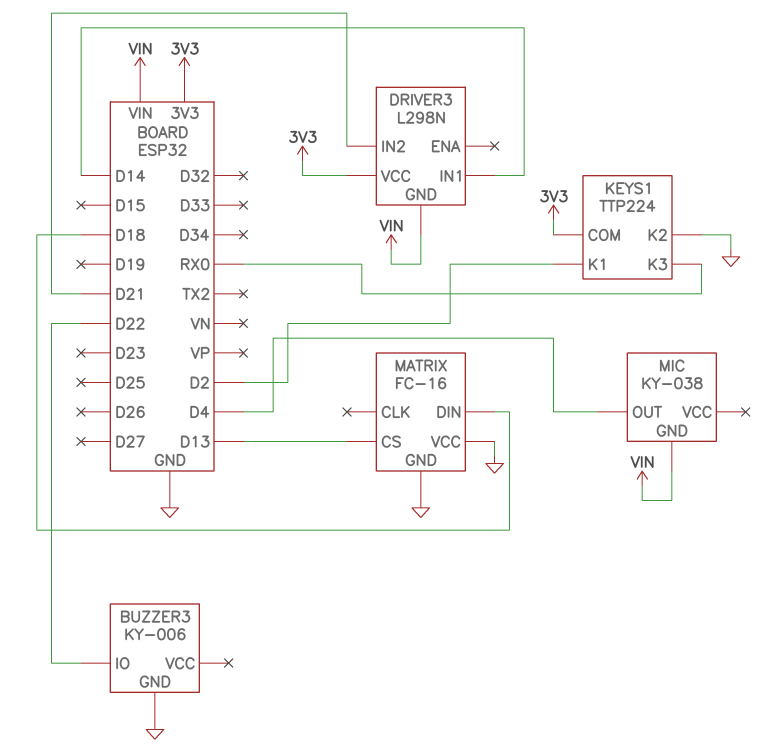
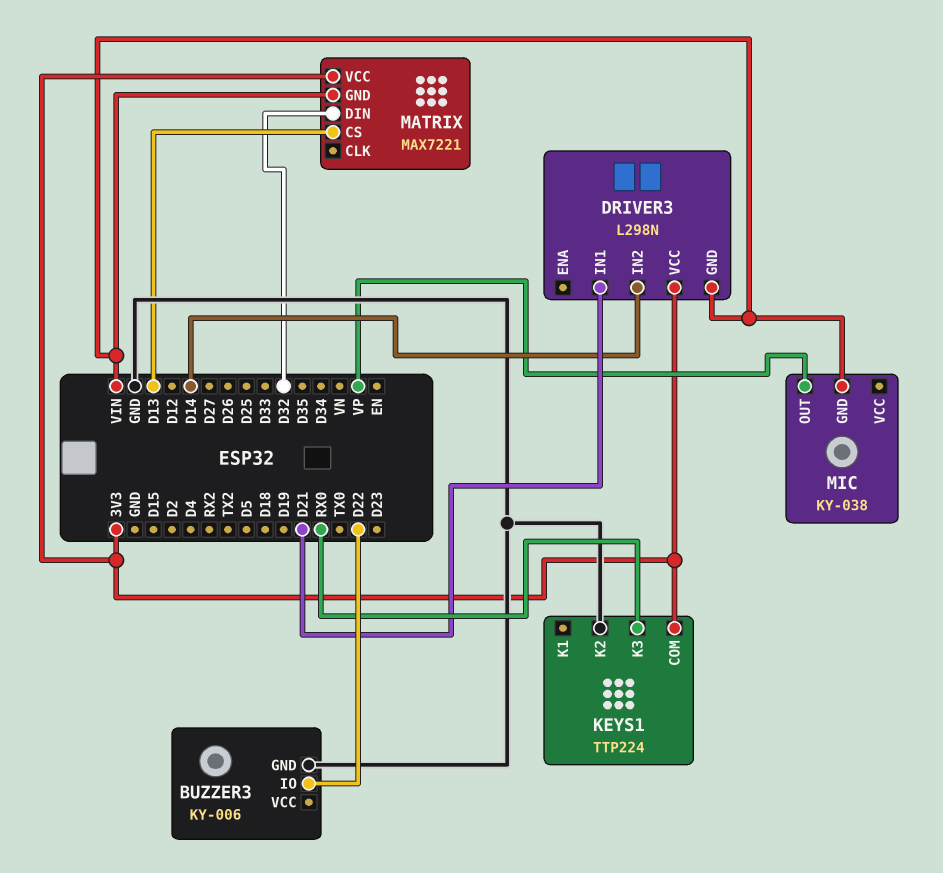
DRIVER3 pin IN1: D14 -> D21
DRIVER3 pin IN2: D21 -> D14
KEYS1 pin K1: D2 -> none
MATRIX: FC-16 -> MAX7221
MATRIX pin DIN: D18 -> D32
MATRIX pin GND: GND -> VIN
MATRIX pin VCC: GND -> 3V3
MIC pin OUT: D4 -> VP

